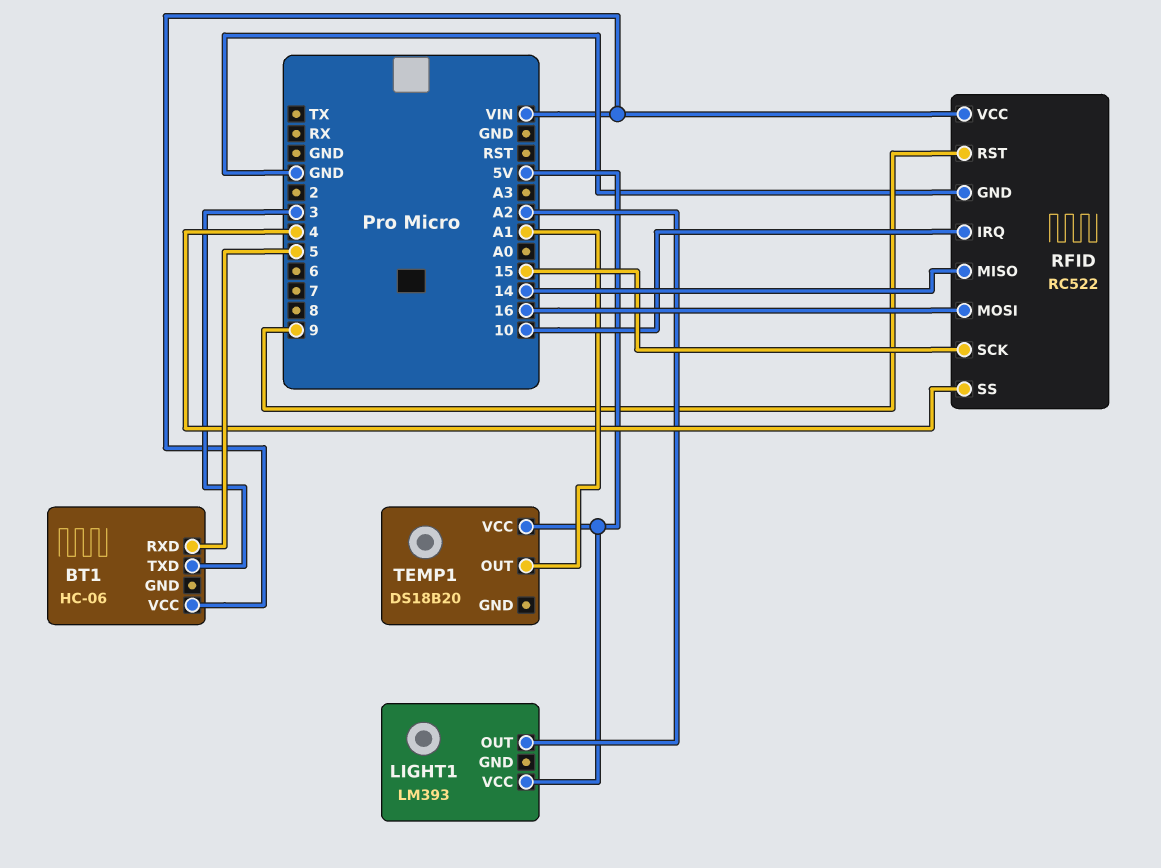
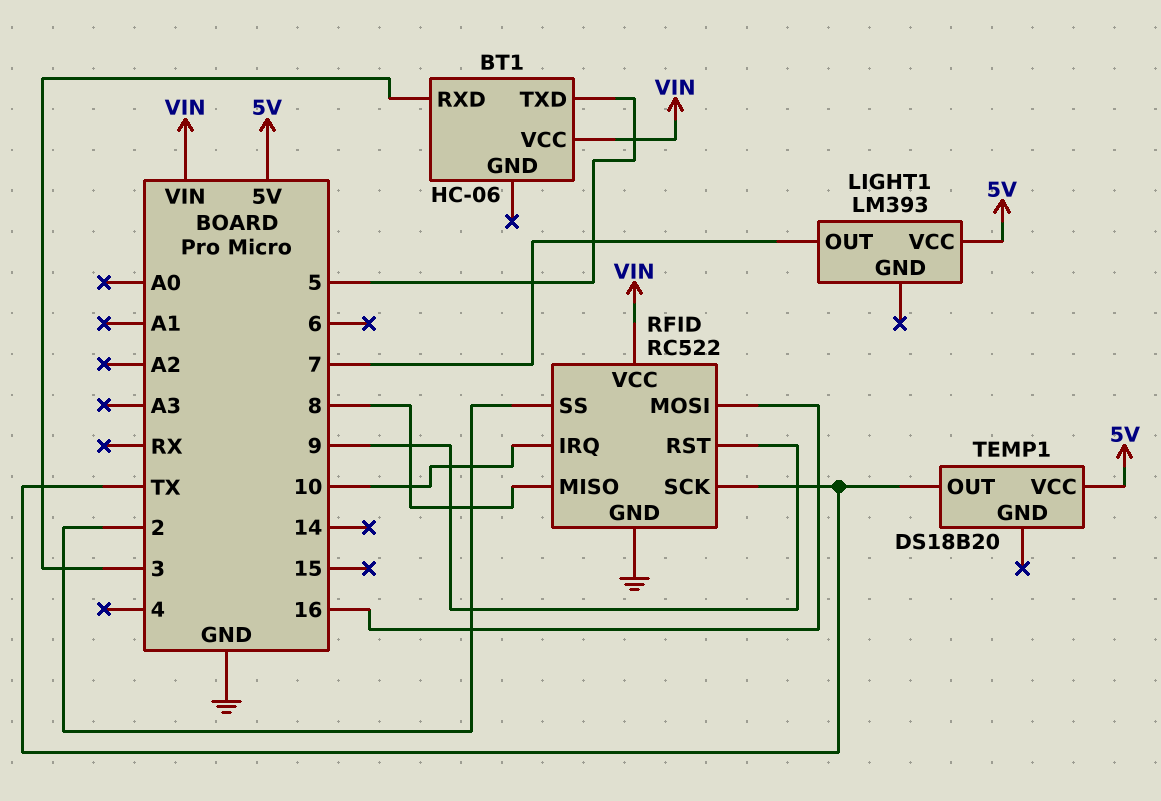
BT1 pin RXD: 5 -> 3
BT1 pin TXD: 3 -> 5
LIGHT1 pin OUT: A2 -> 7
RFID pin MISO: 14 -> 8
RFID pin SCK: 15 -> TX
RFID pin SS: 4 -> 2
TEMP1 pin OUT: A1 -> TX

